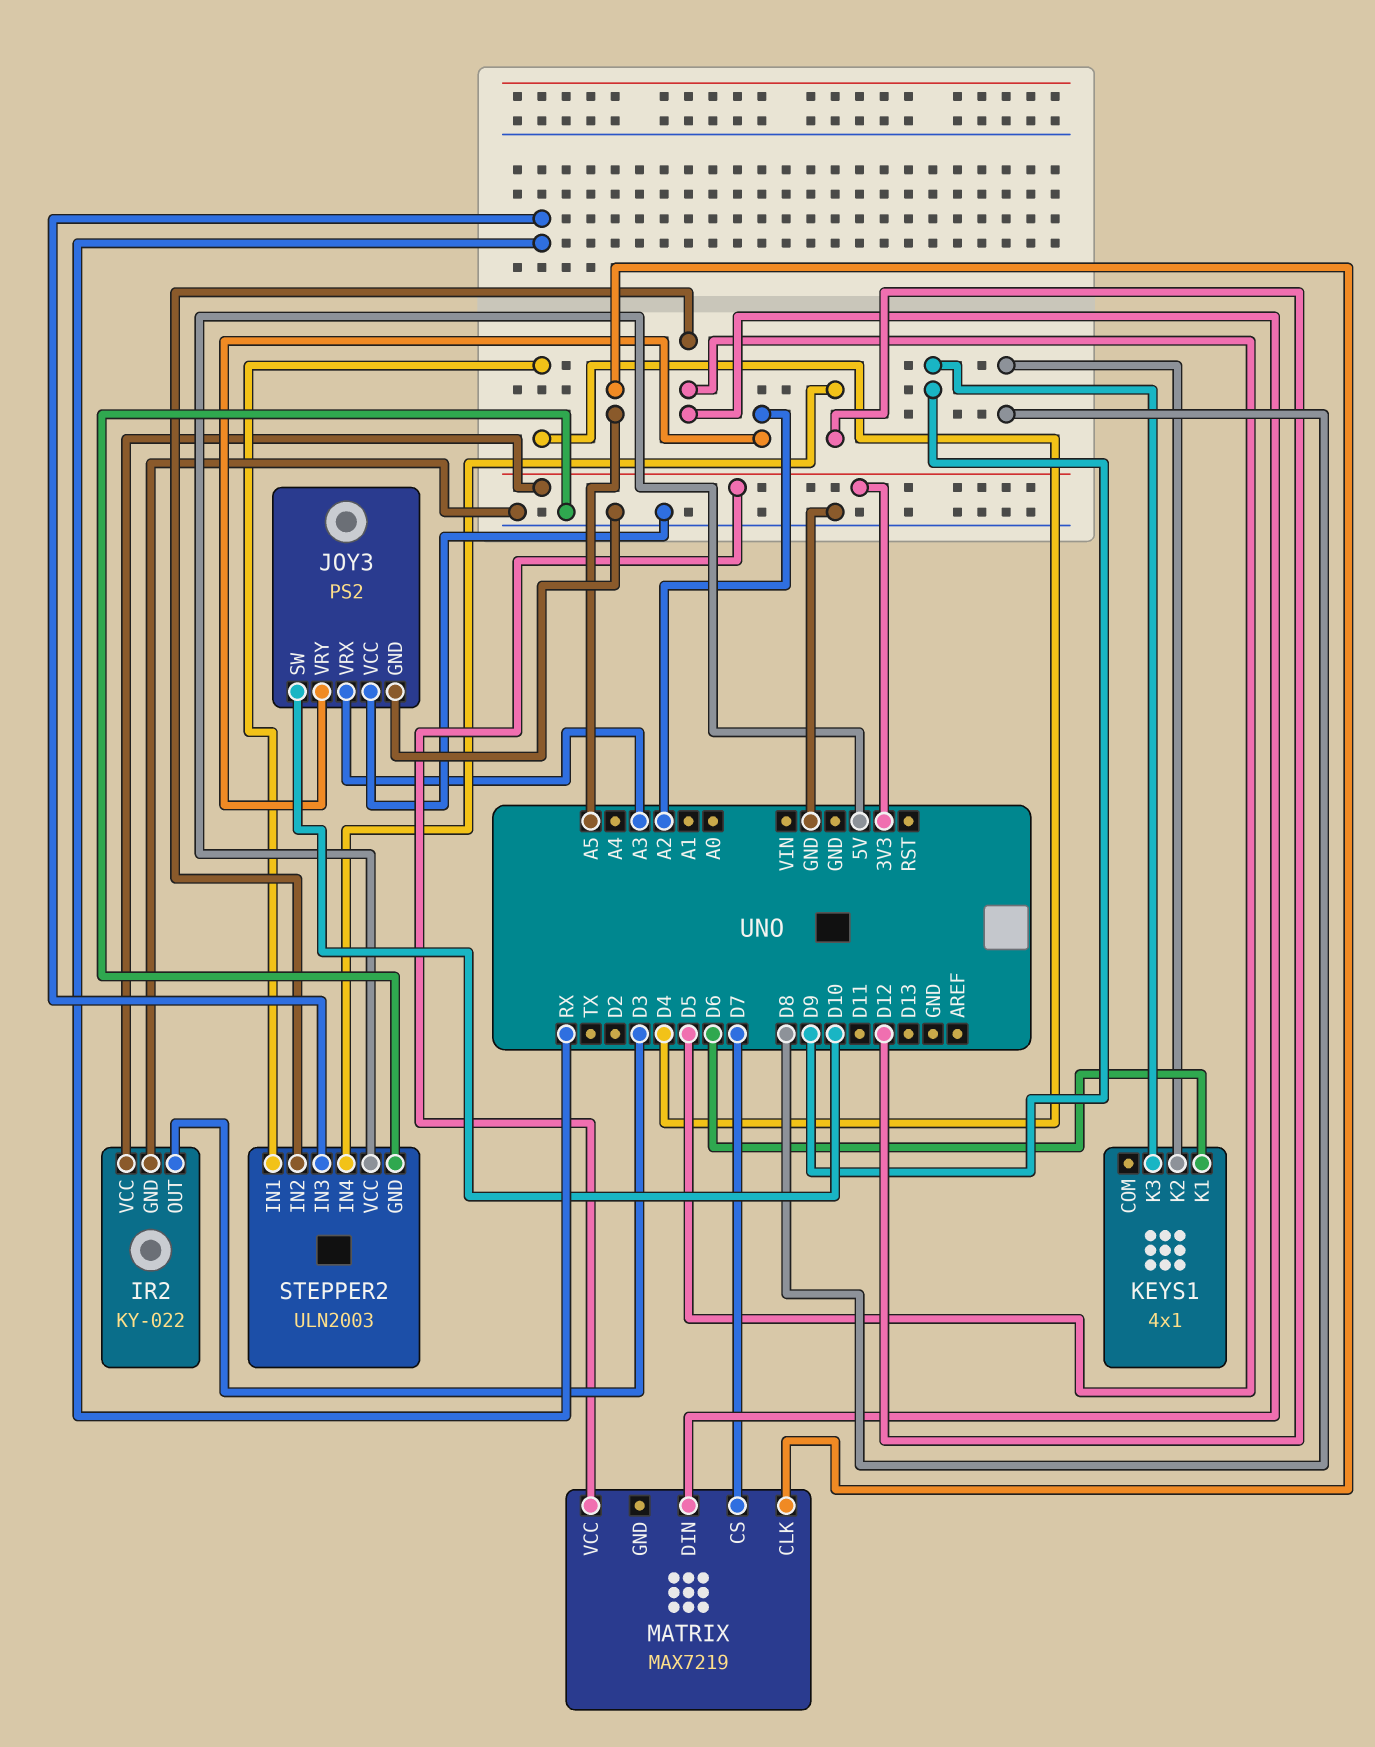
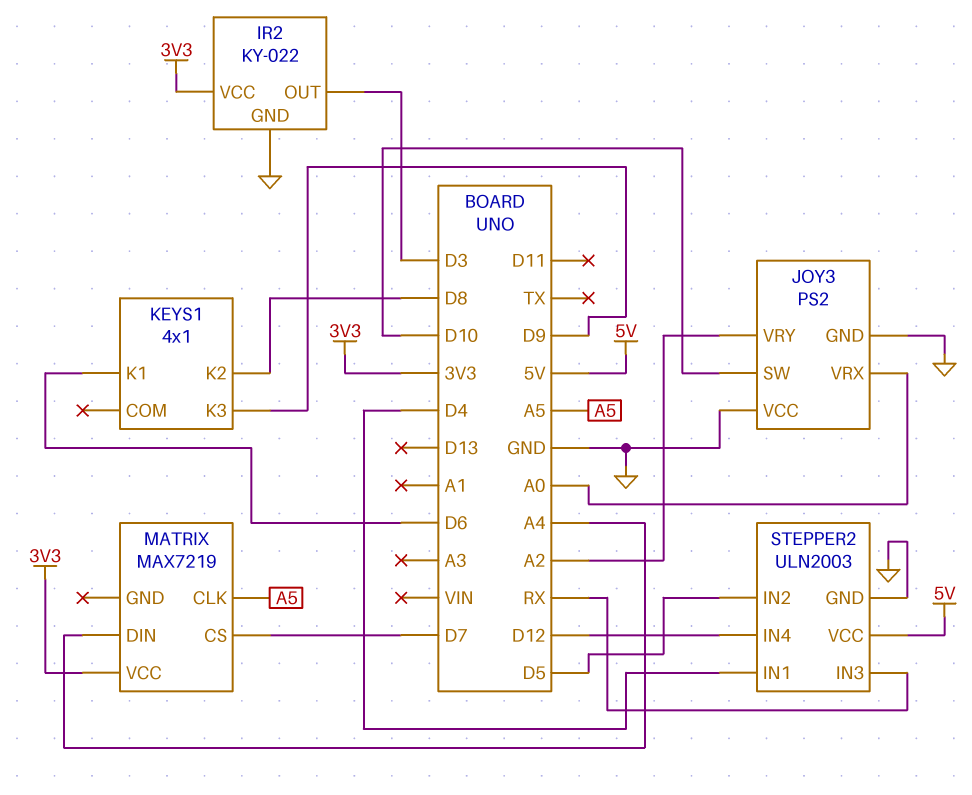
JOY3 pin VRX: A3 -> A0
MATRIX pin DIN: D5 -> A4

